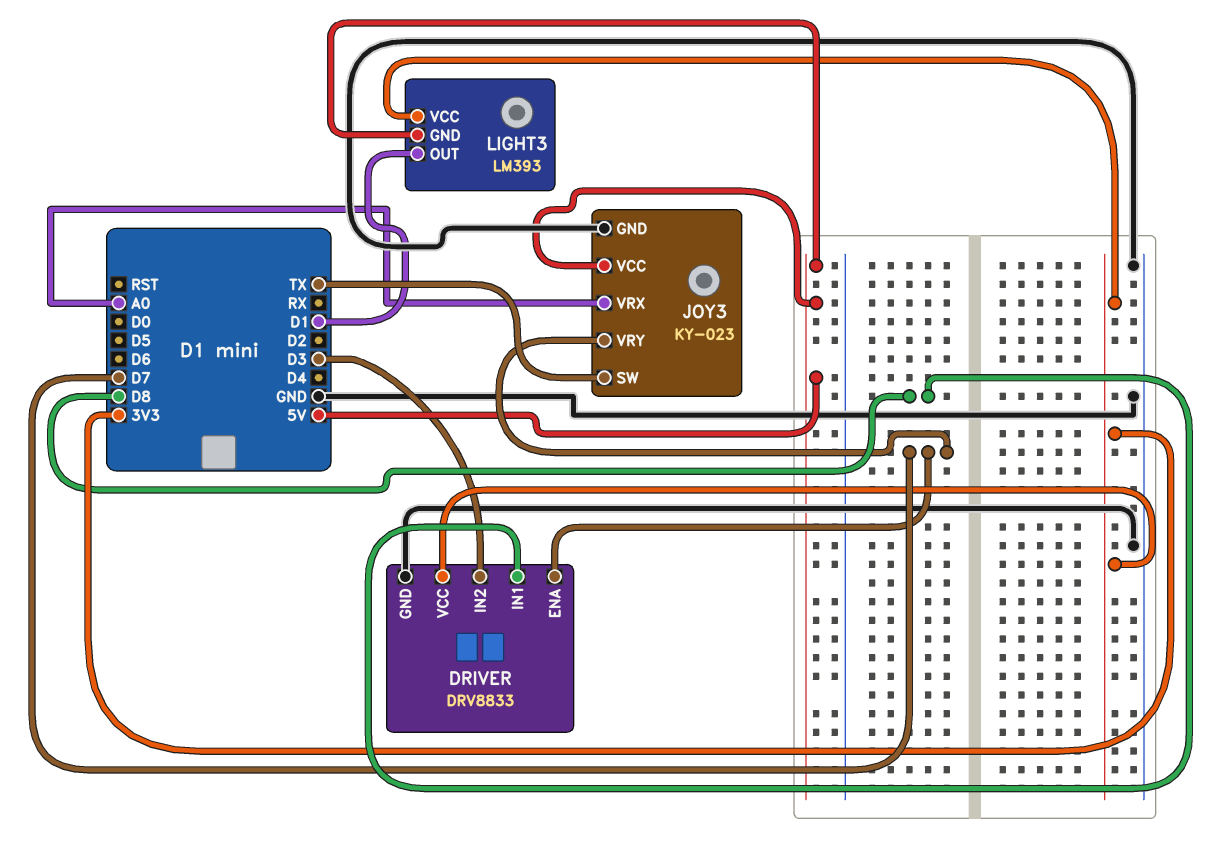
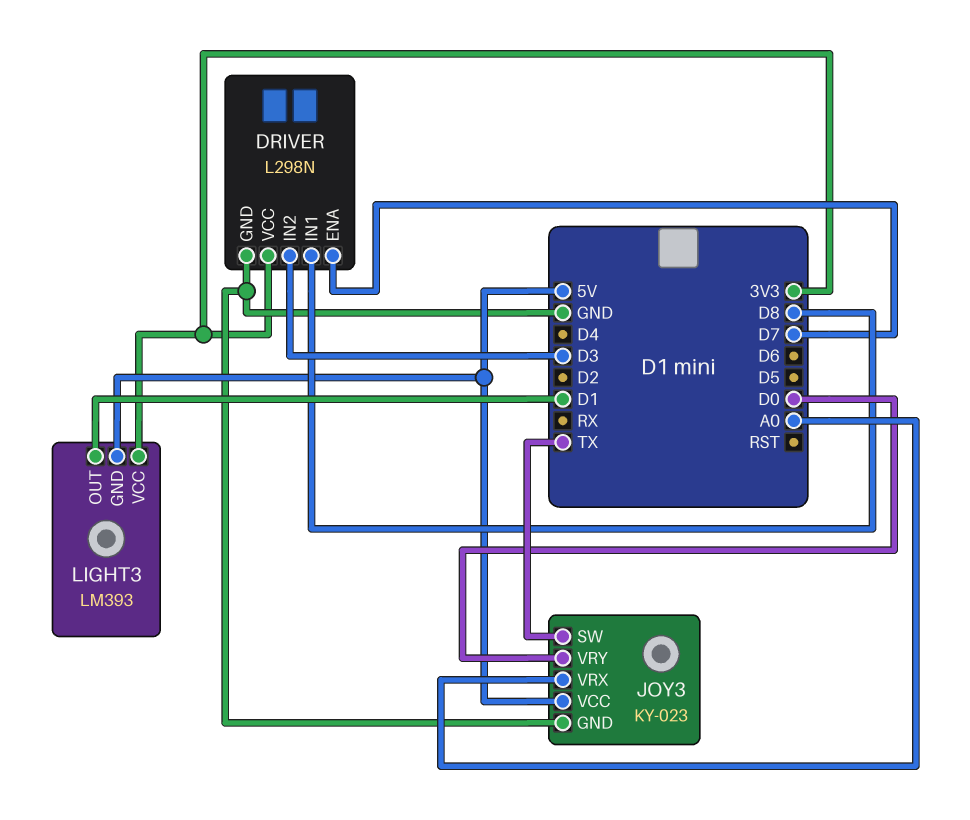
DRIVER: DRV8833 -> L298N
JOY3 pin VRY: D7 -> D0

